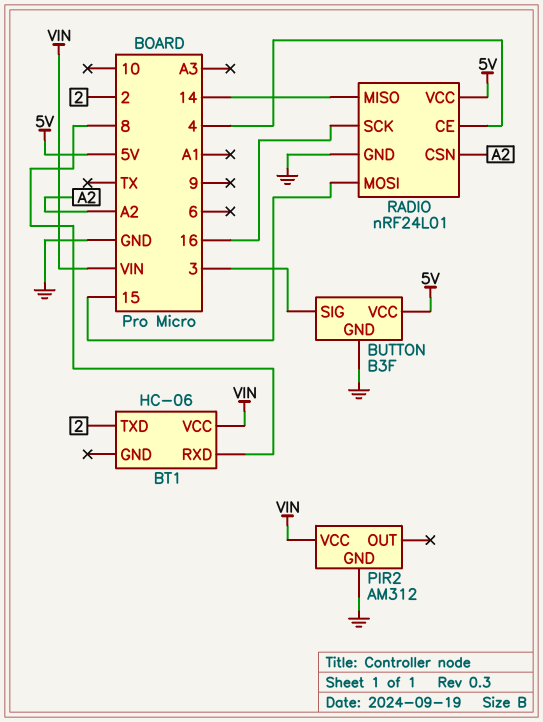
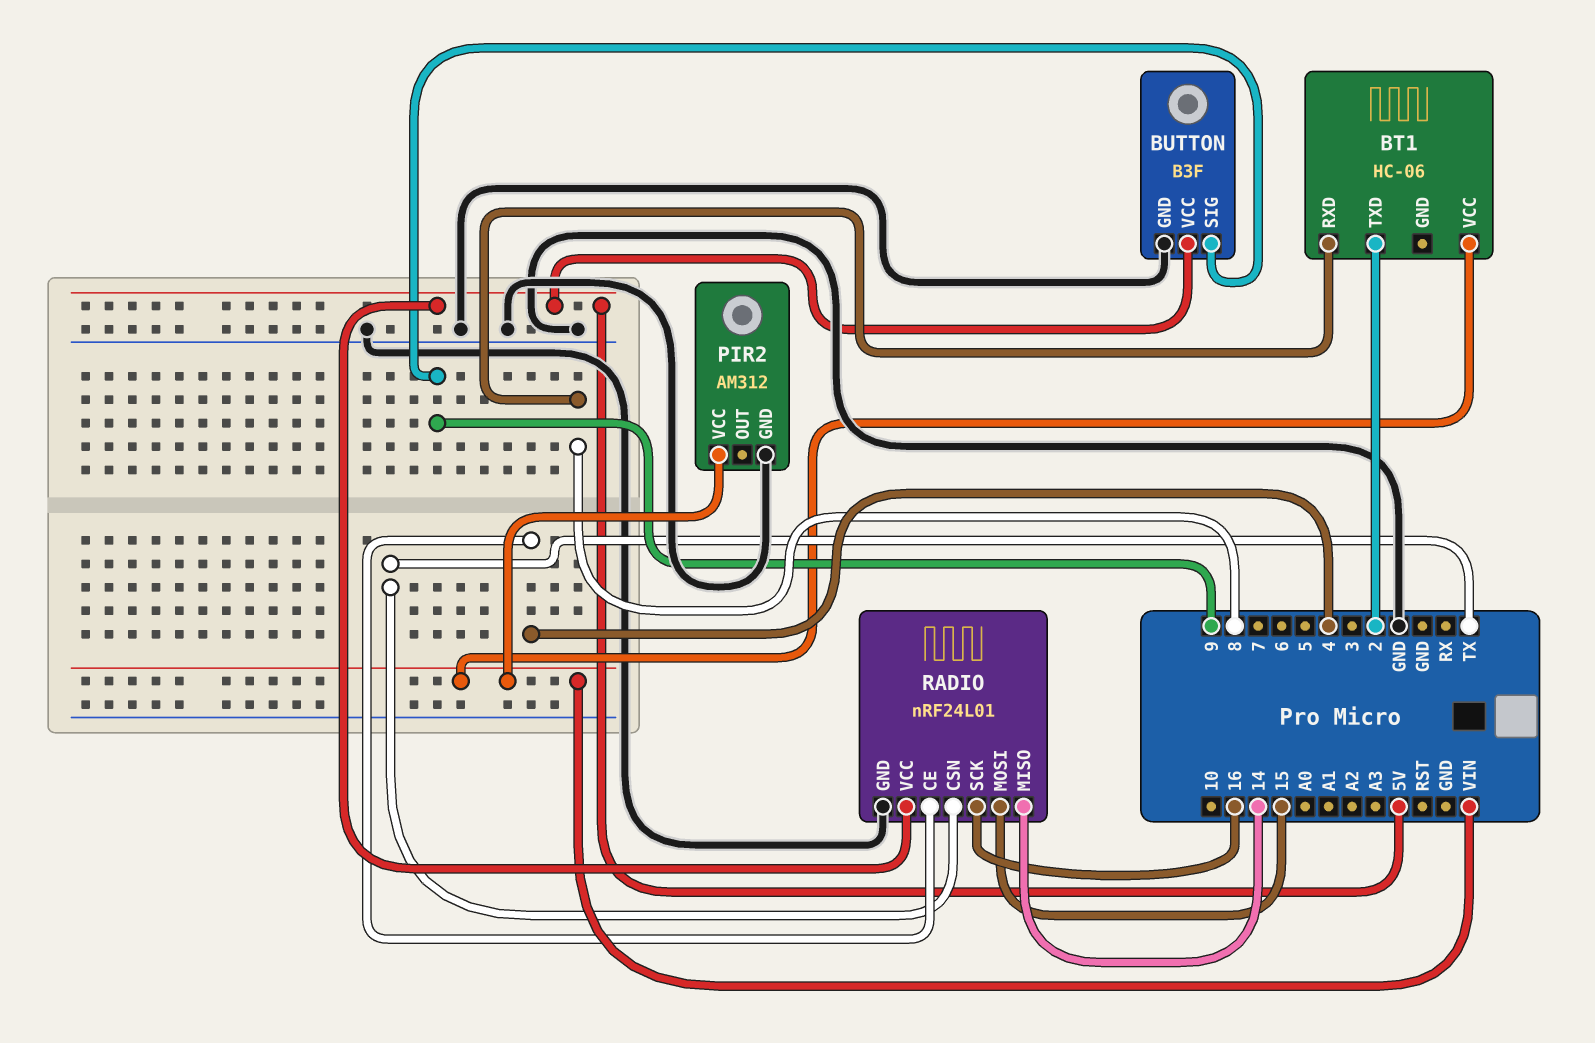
BUTTON pin SIG: 3 -> 9
RADIO pin CSN: A2 -> TX

